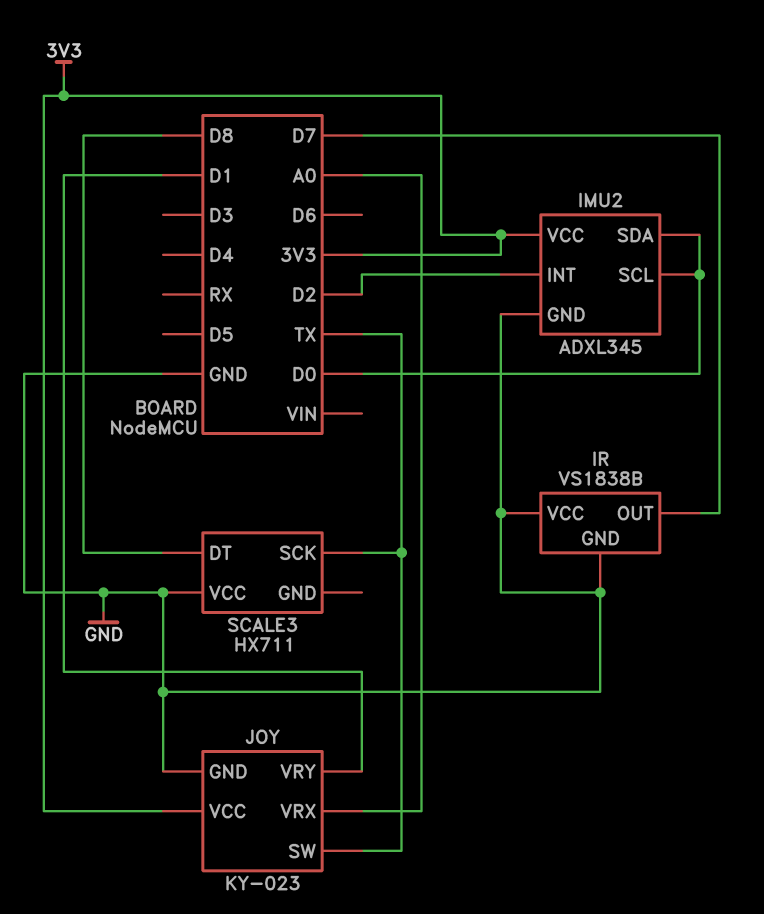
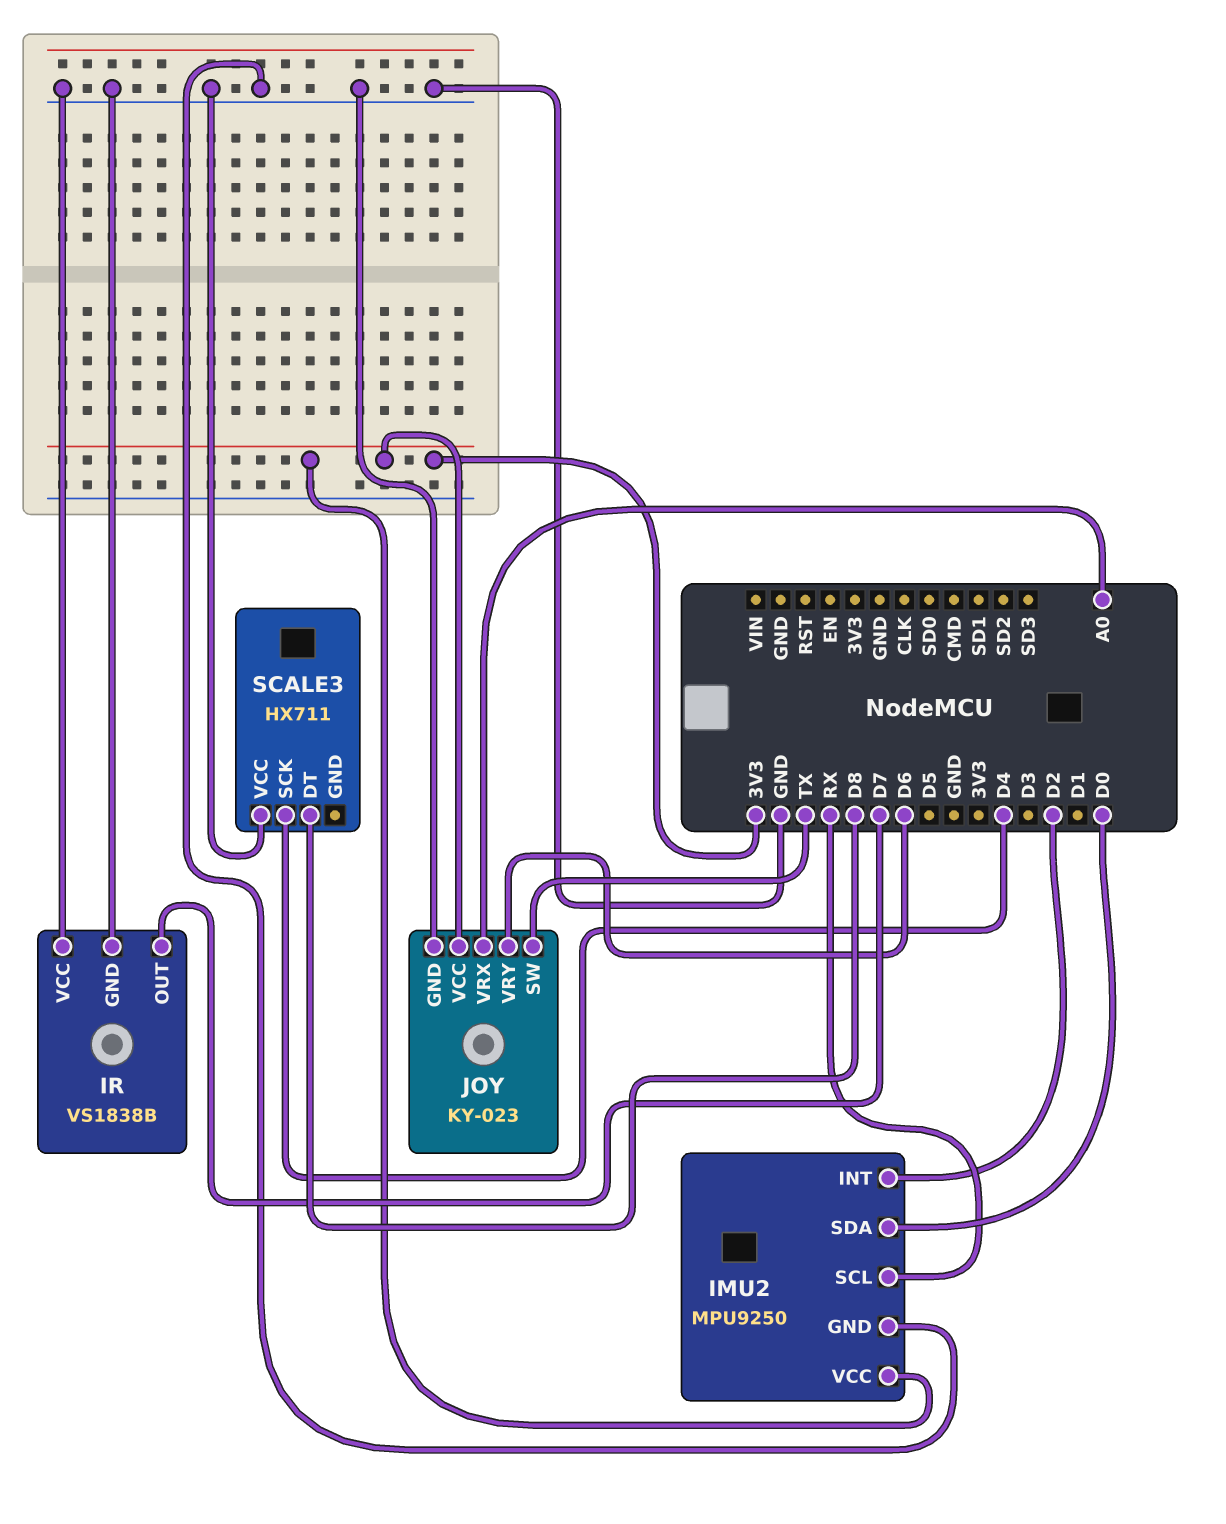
IMU2: ADXL345 -> MPU9250
IMU2 pin SCL: D0 -> RX
JOY pin VRY: D1 -> D6
SCALE3 pin SCK: TX -> D4

